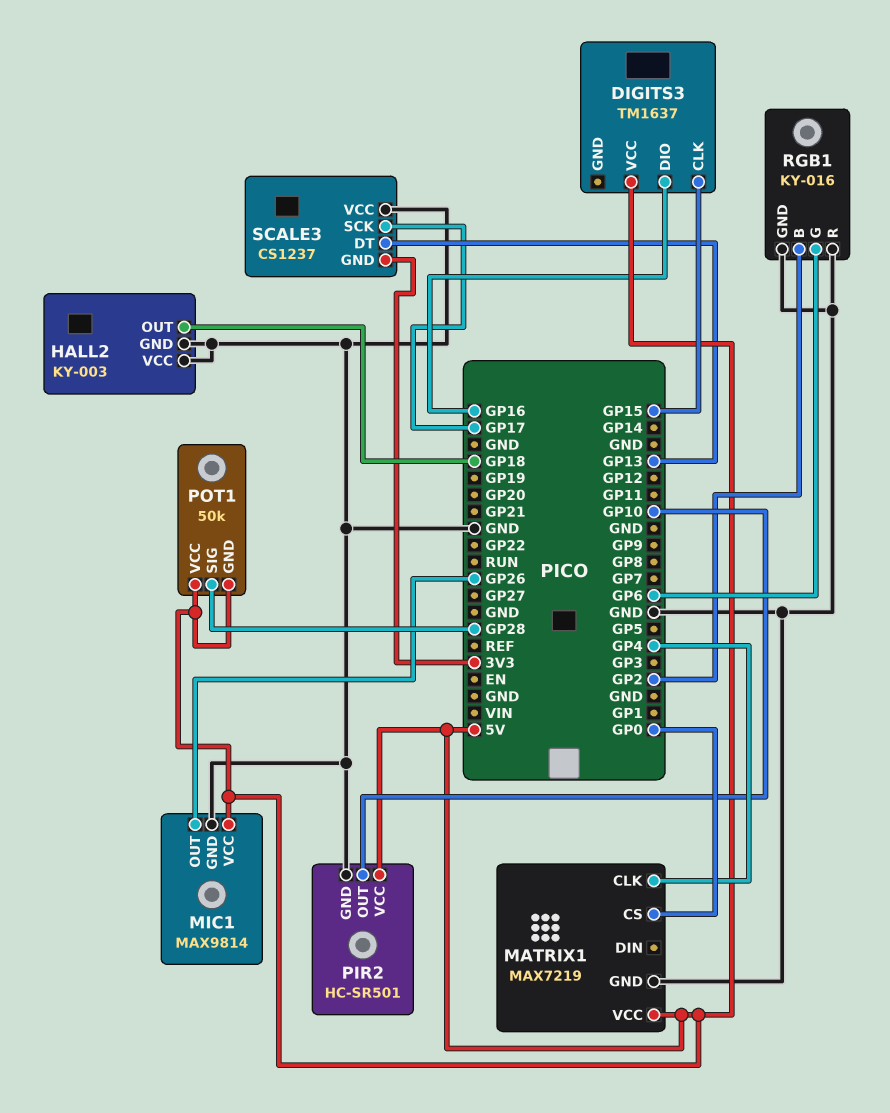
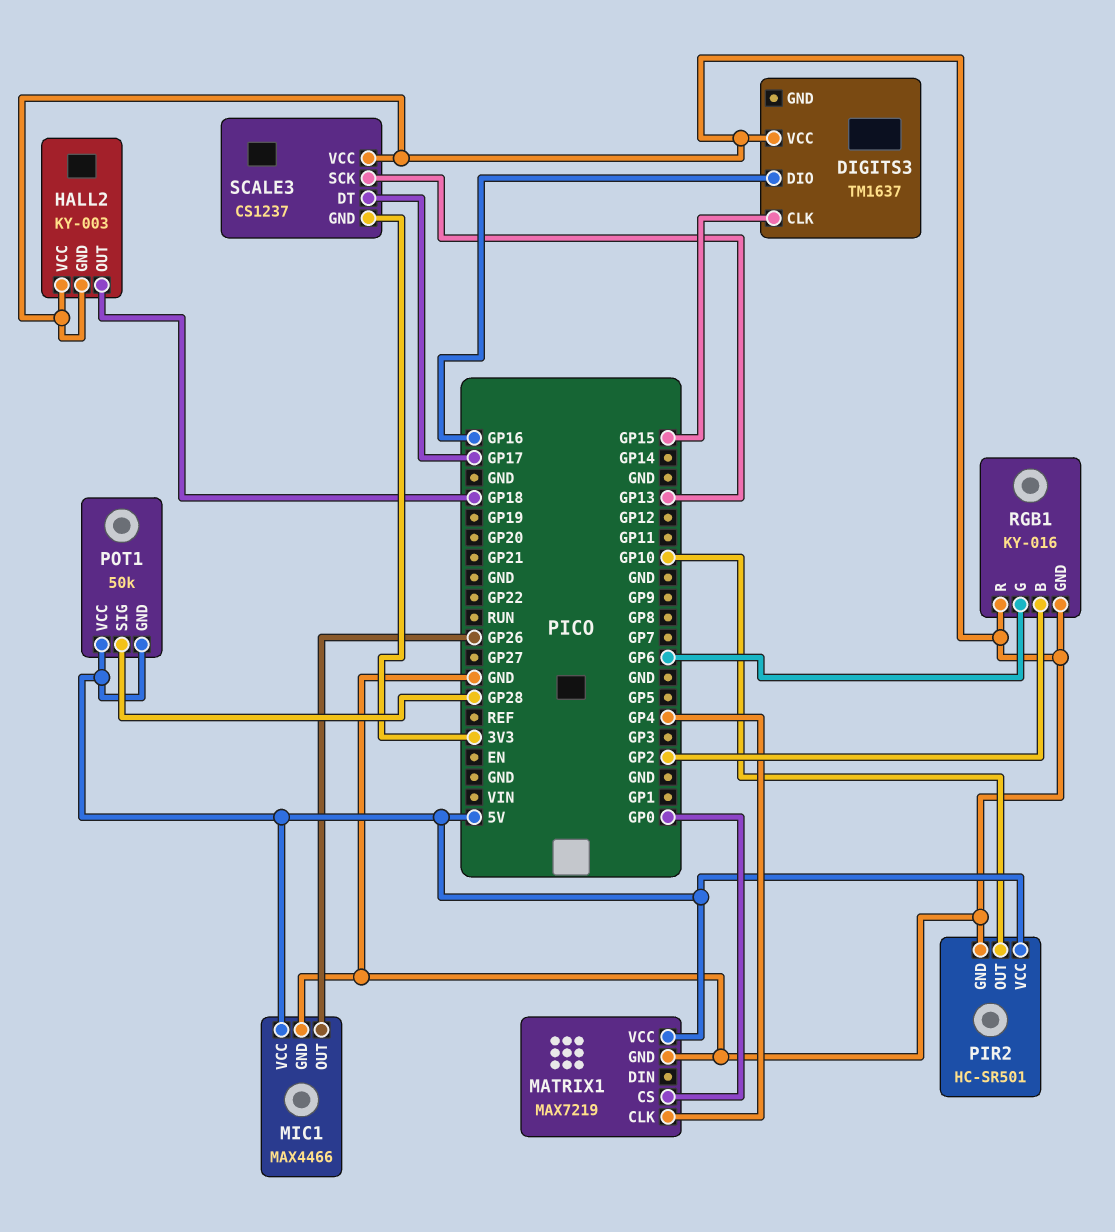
DIGITS3 pin VCC: 5V -> GND
MIC1: MAX9814 -> MAX4466
SCALE3 pin DT: GP13 -> GP17
SCALE3 pin SCK: GP17 -> GP13

